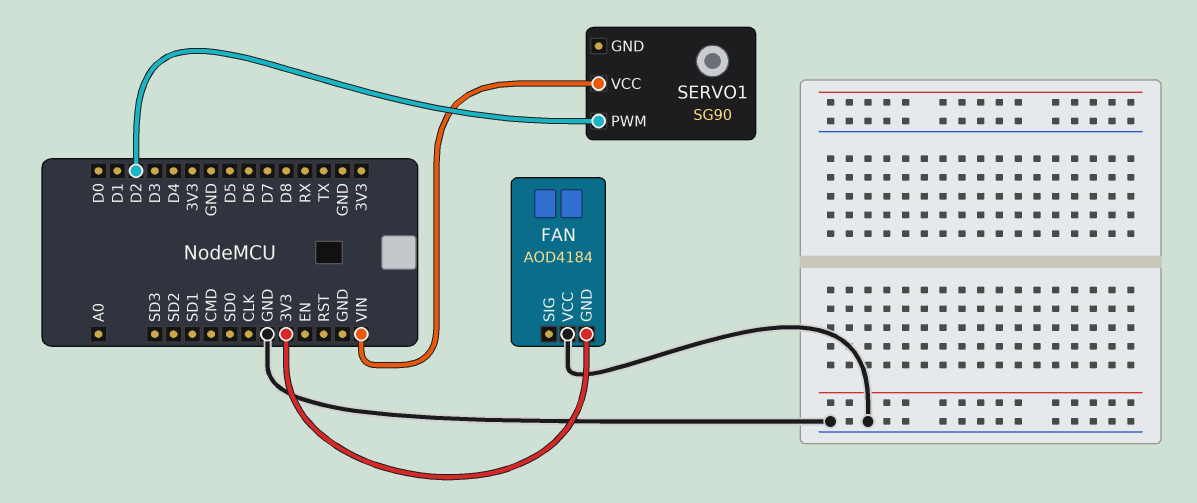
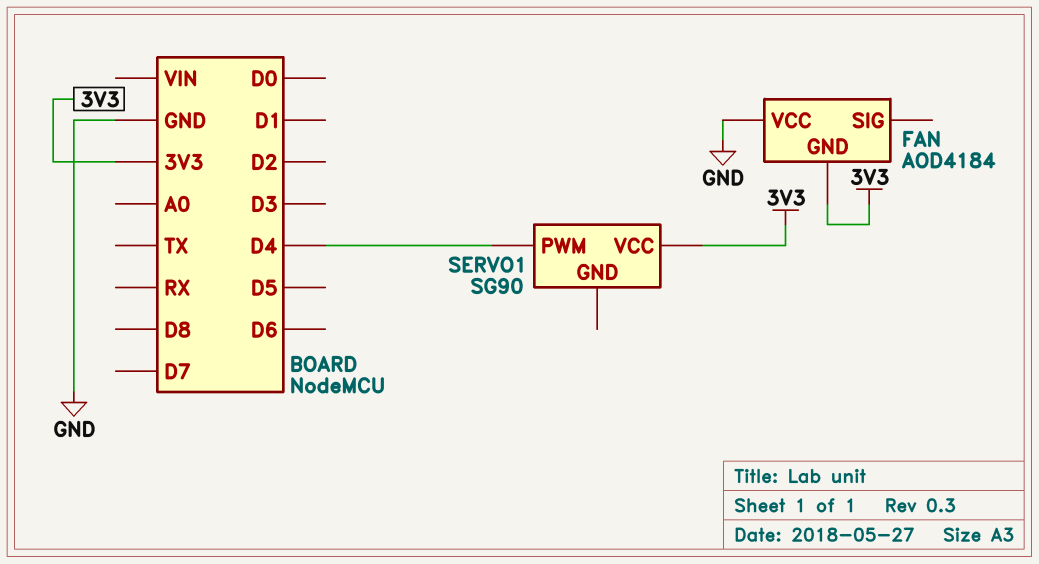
SERVO1 pin PWM: D2 -> D4
SERVO1 pin VCC: VIN -> 3V3

